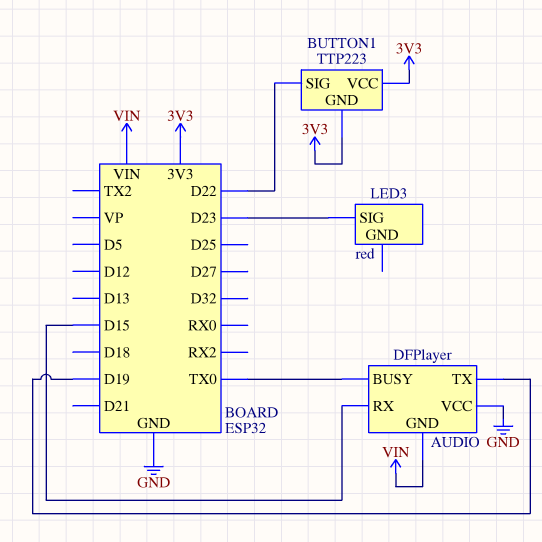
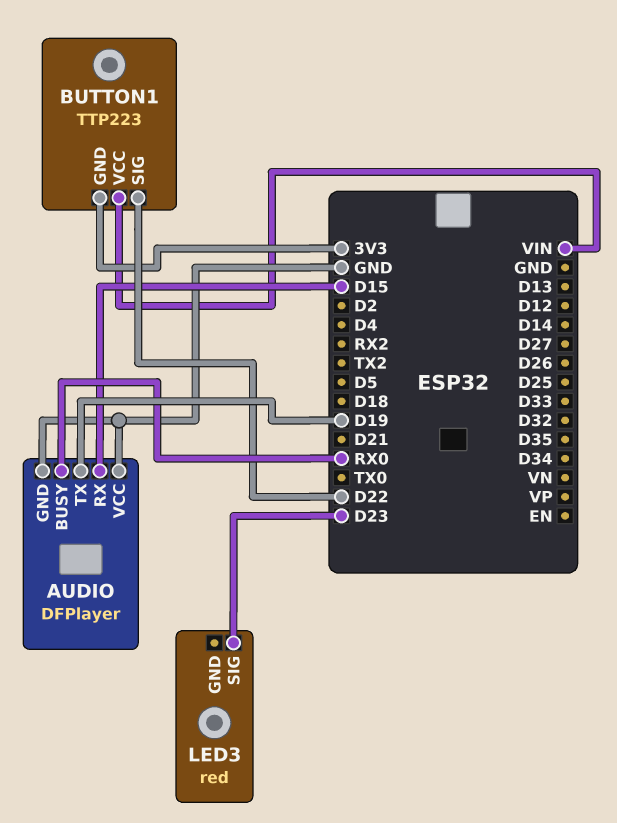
AUDIO pin BUSY: TX0 -> RX0
AUDIO pin GND: VIN -> GND
BUTTON1 pin VCC: 3V3 -> VIN

